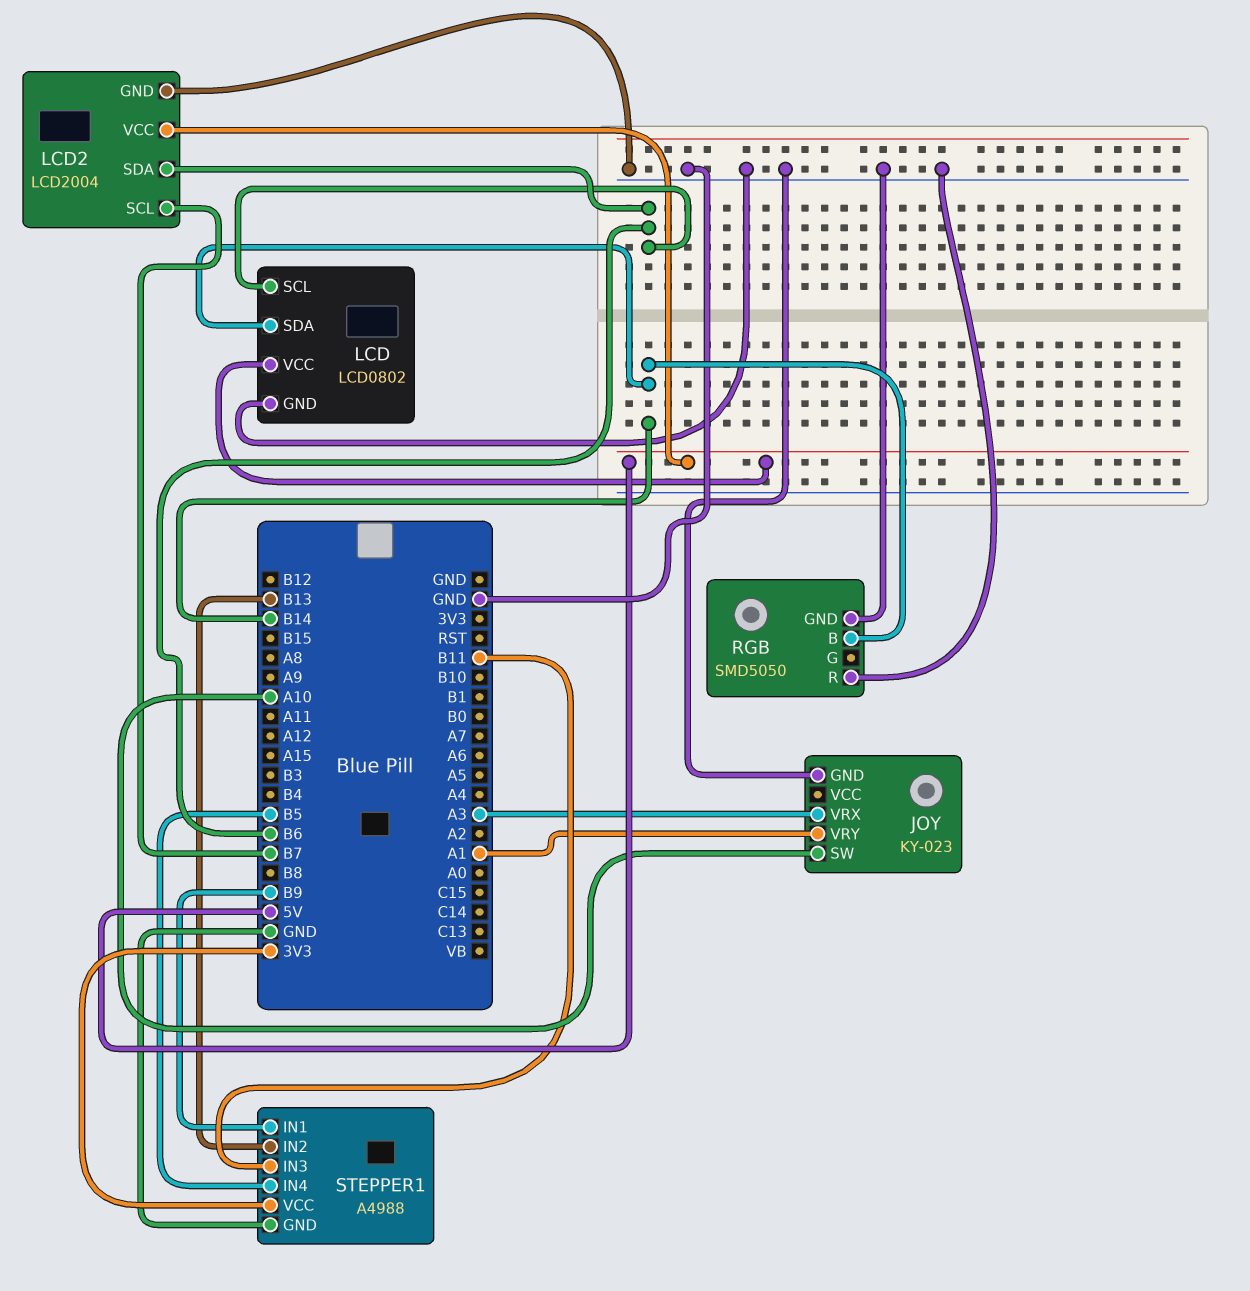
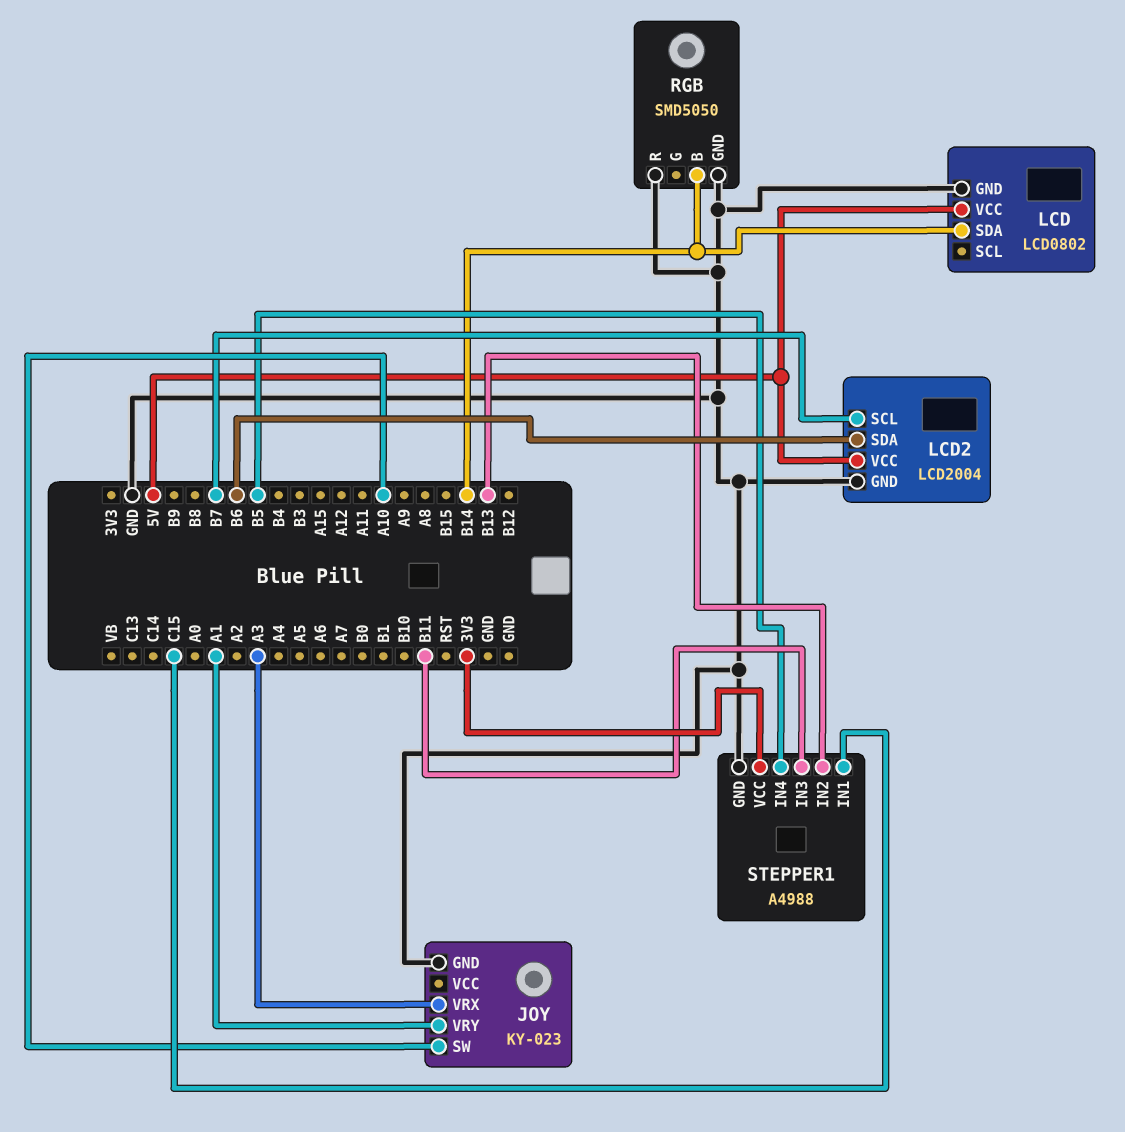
LCD pin SCL: B6 -> none
STEPPER1 pin IN1: B9 -> C15

